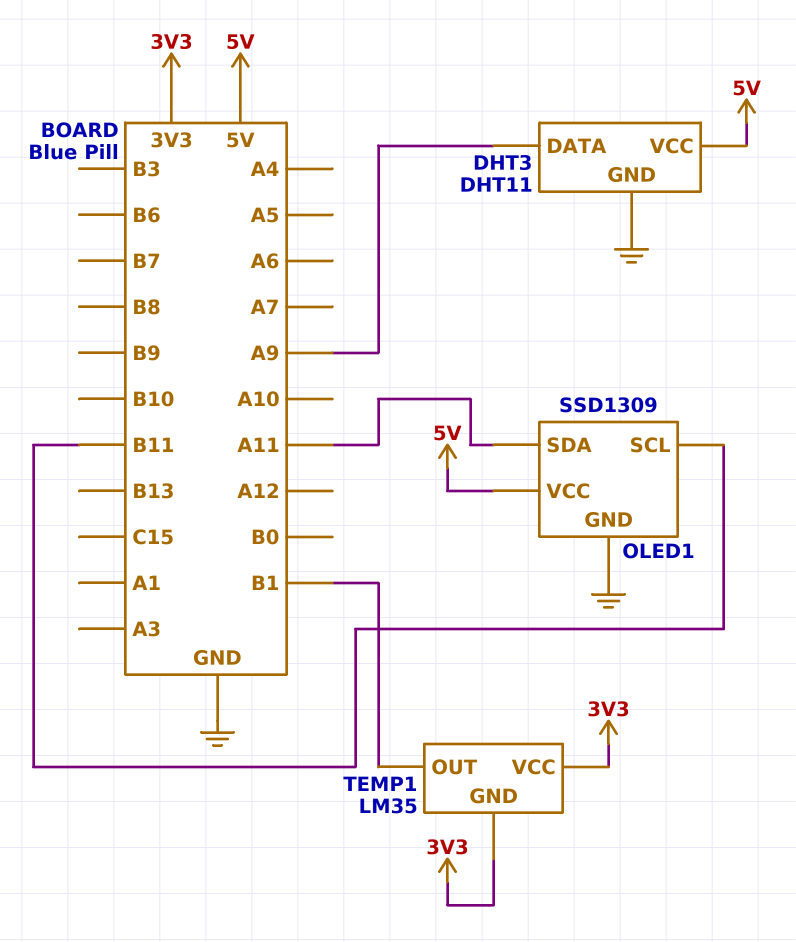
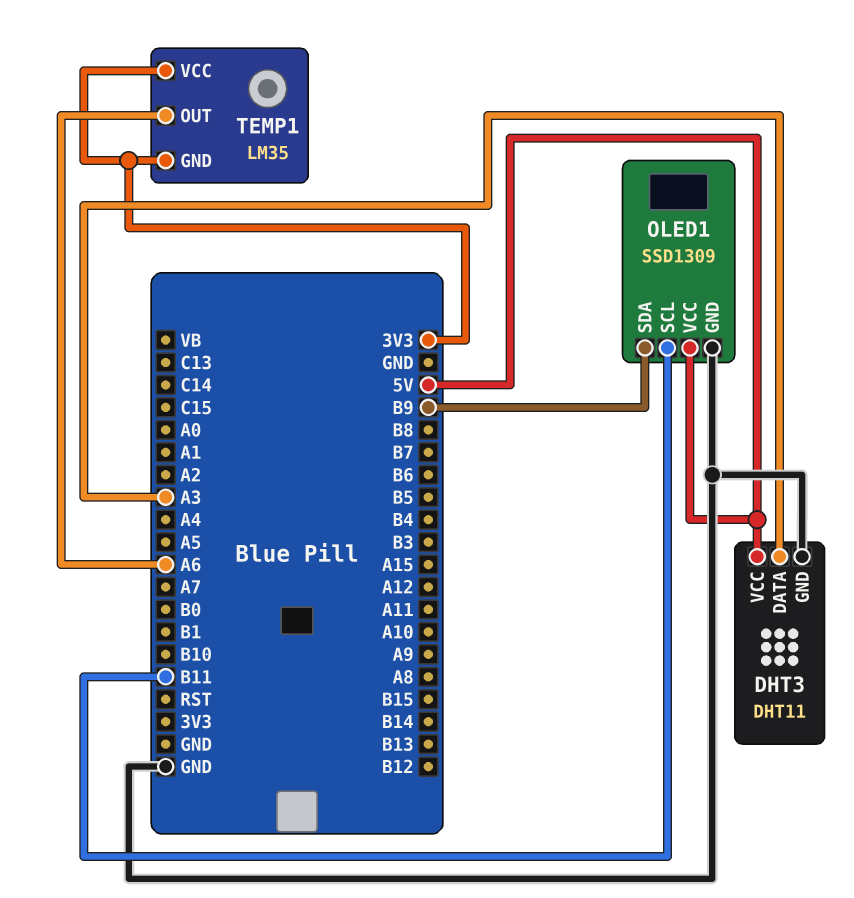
DHT3 pin DATA: A9 -> A3
OLED1 pin SDA: A11 -> B9
TEMP1 pin OUT: B1 -> A6

